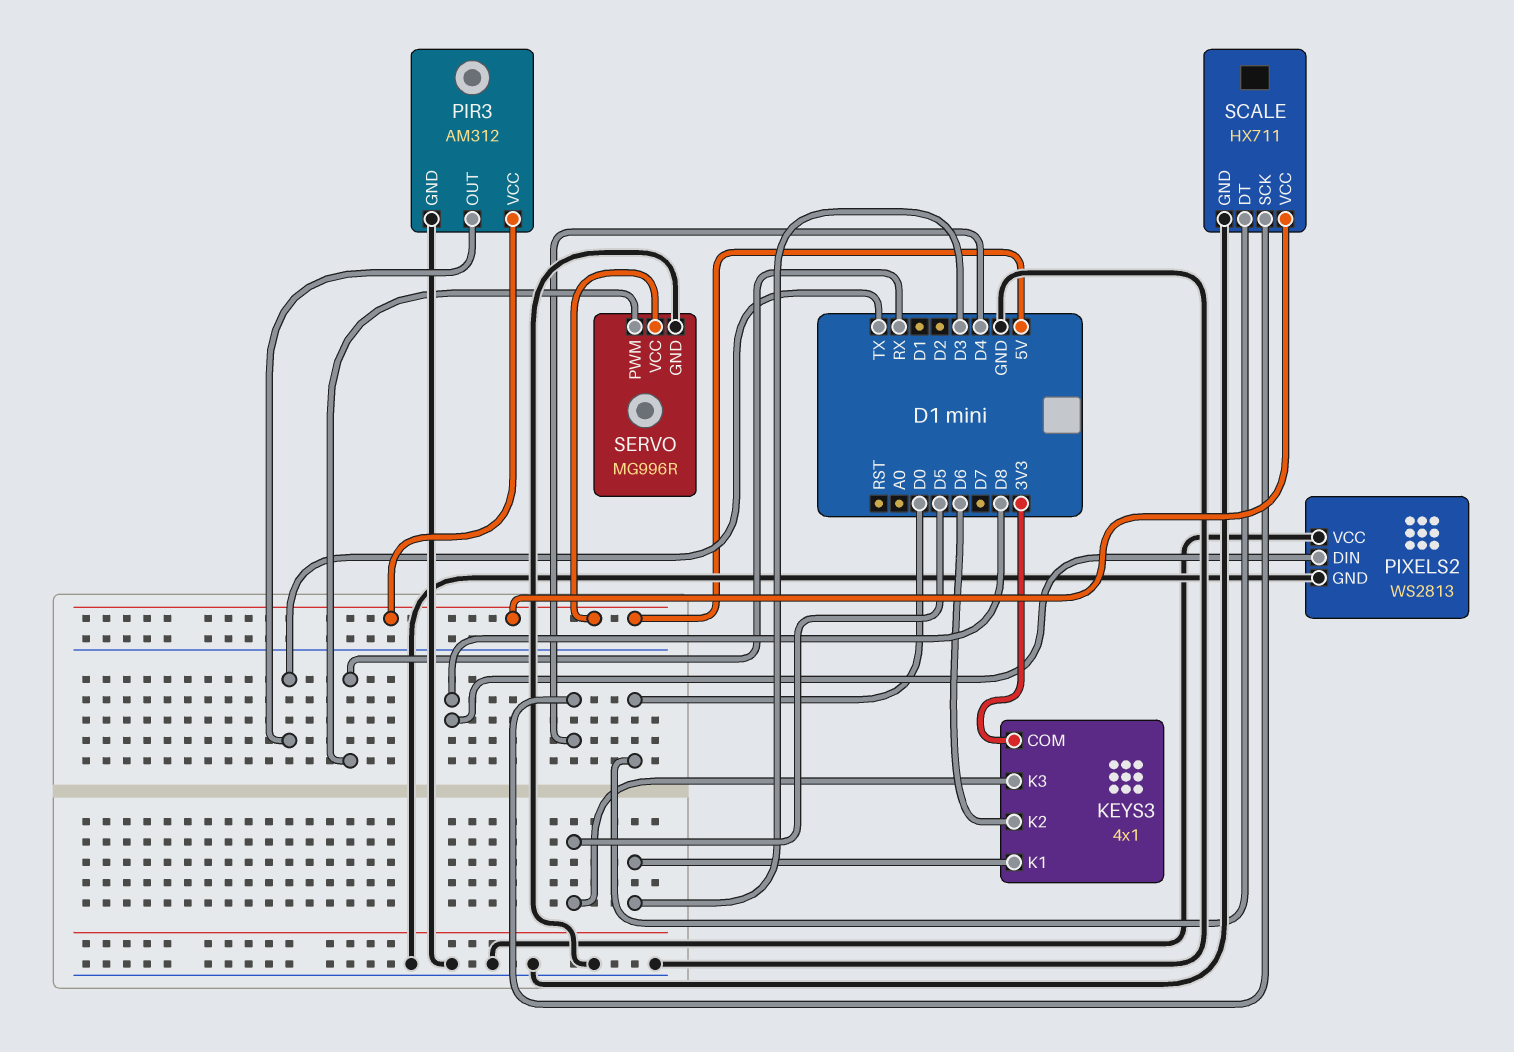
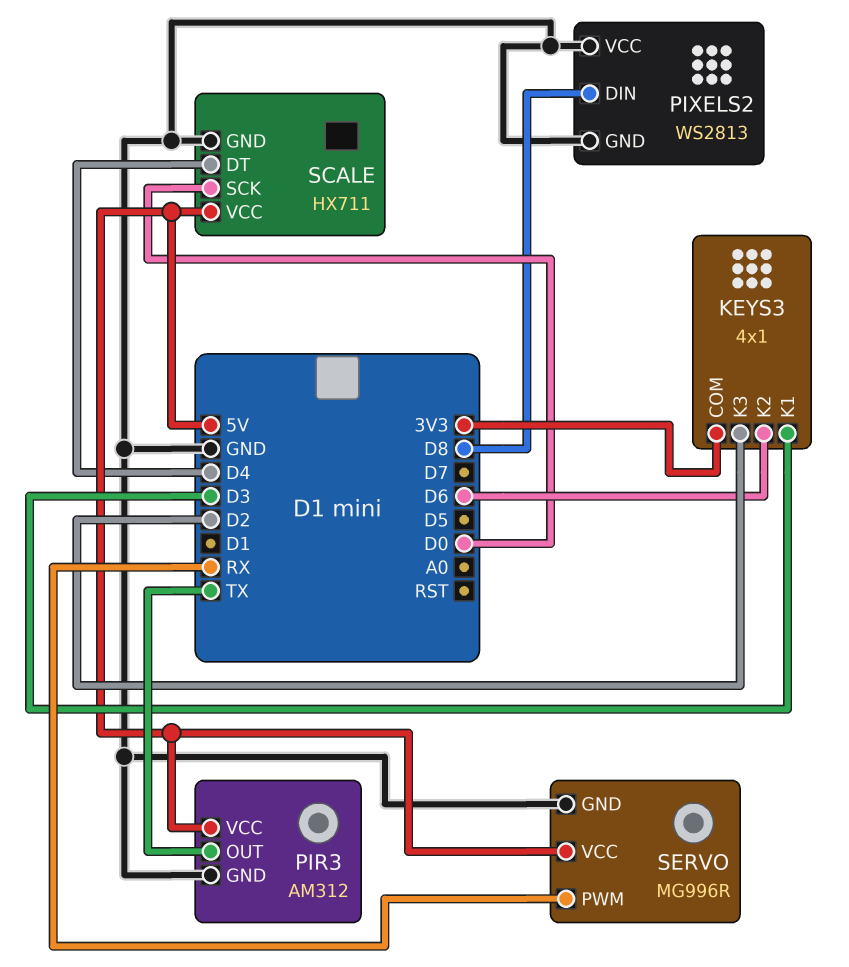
KEYS3 pin K3: D5 -> D2
SCALE pin DT: D0 -> D4
SCALE pin SCK: D4 -> D0

